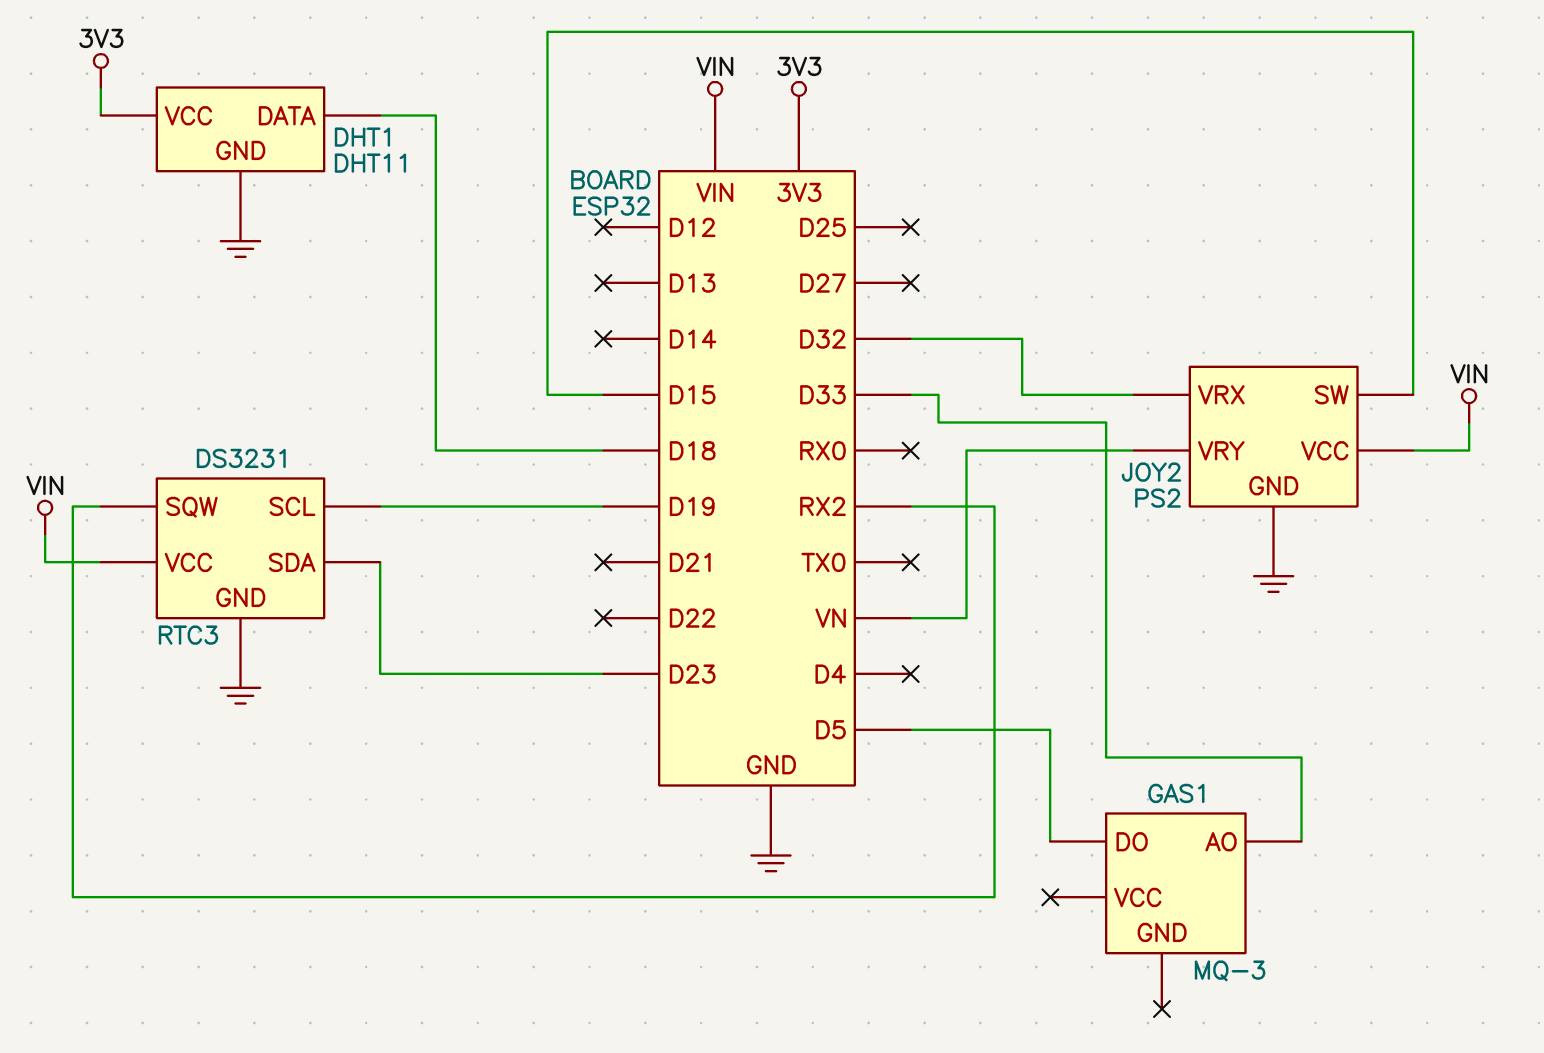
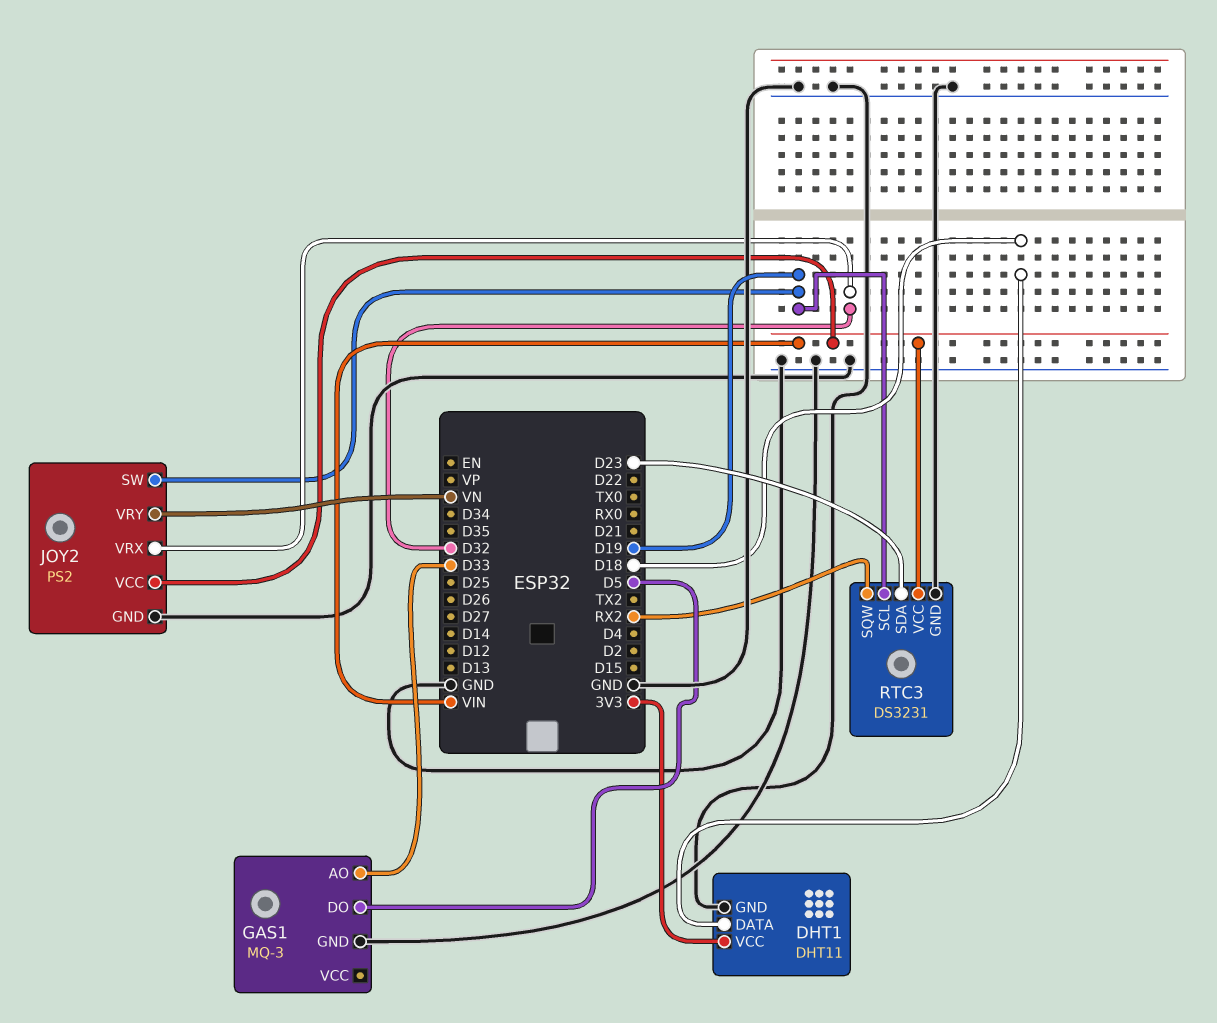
GAS1 pin GND: none -> GND
JOY2 pin SW: D15 -> D19

